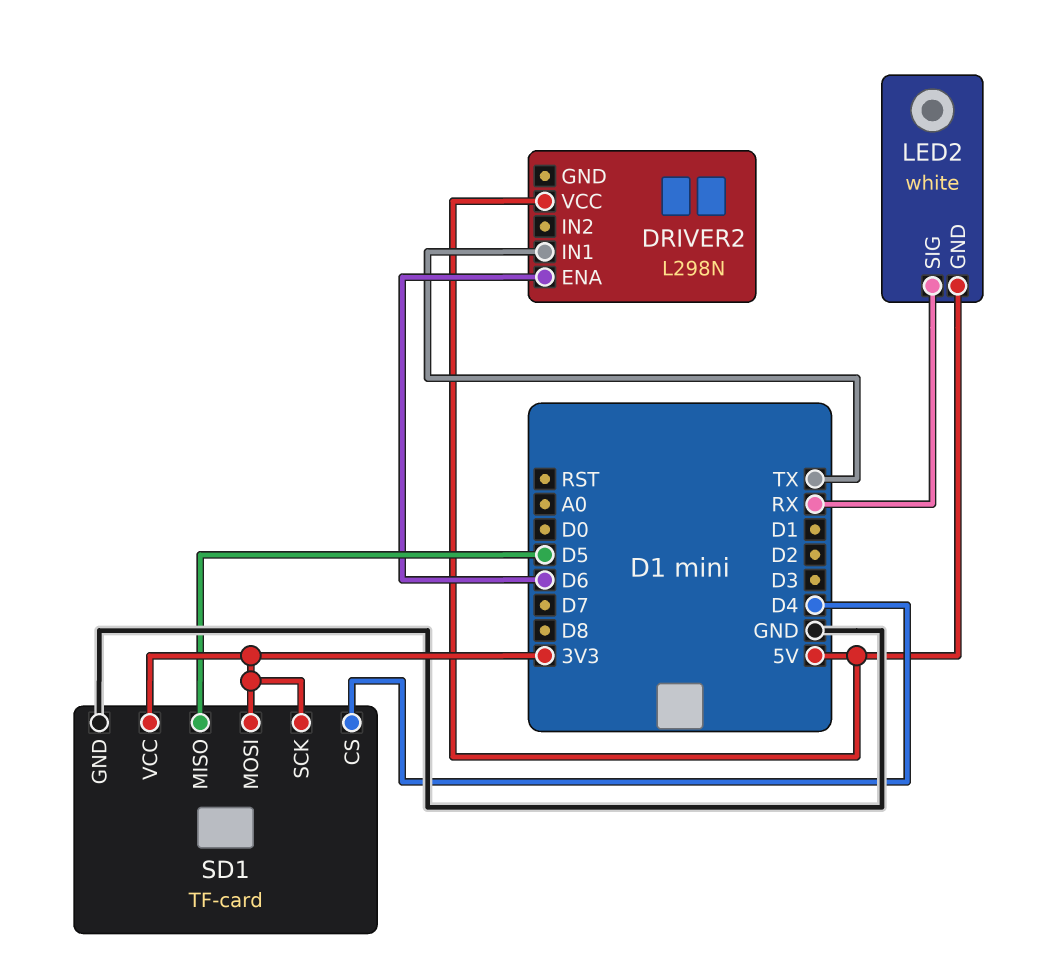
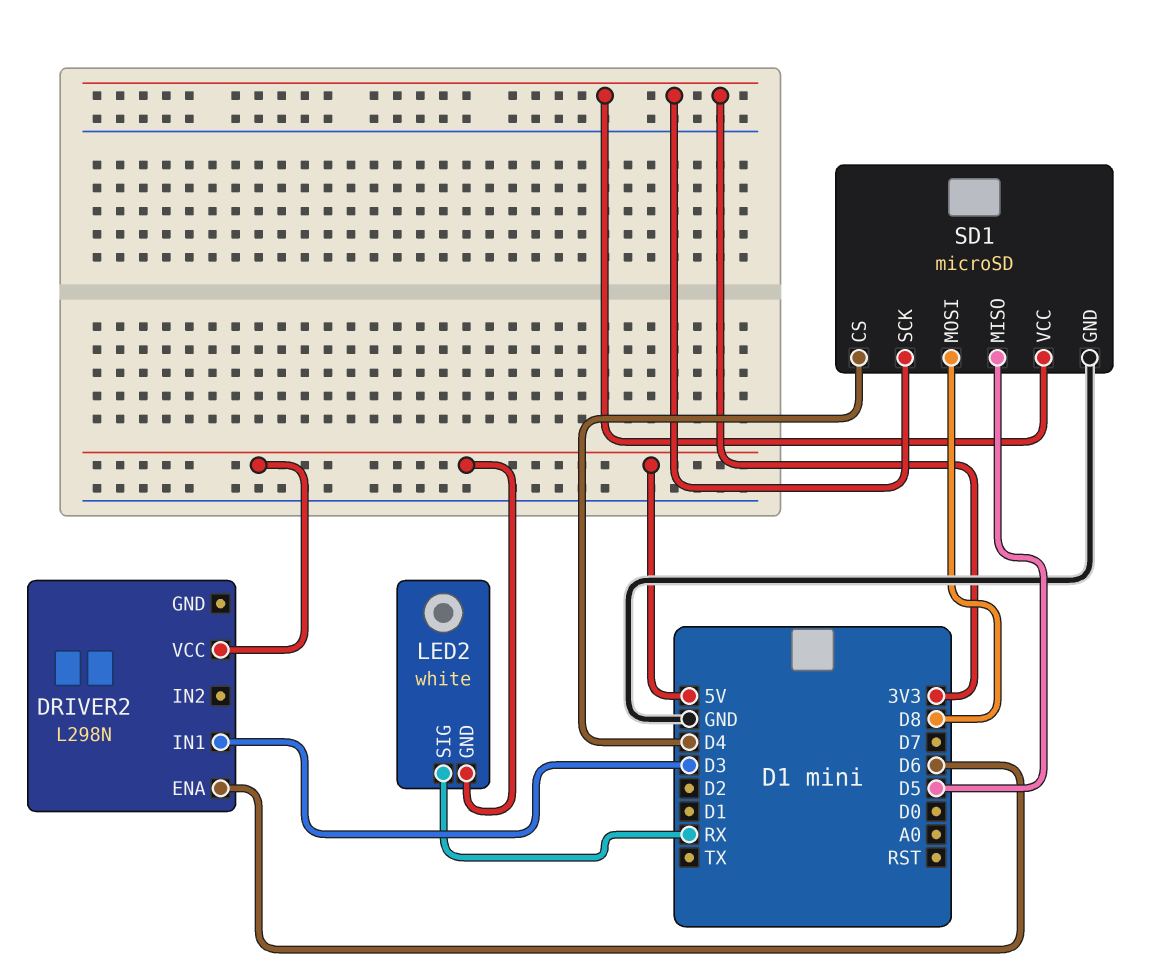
DRIVER2 pin IN1: TX -> D3
SD1: TF-card -> microSD
SD1 pin MOSI: 3V3 -> D8

